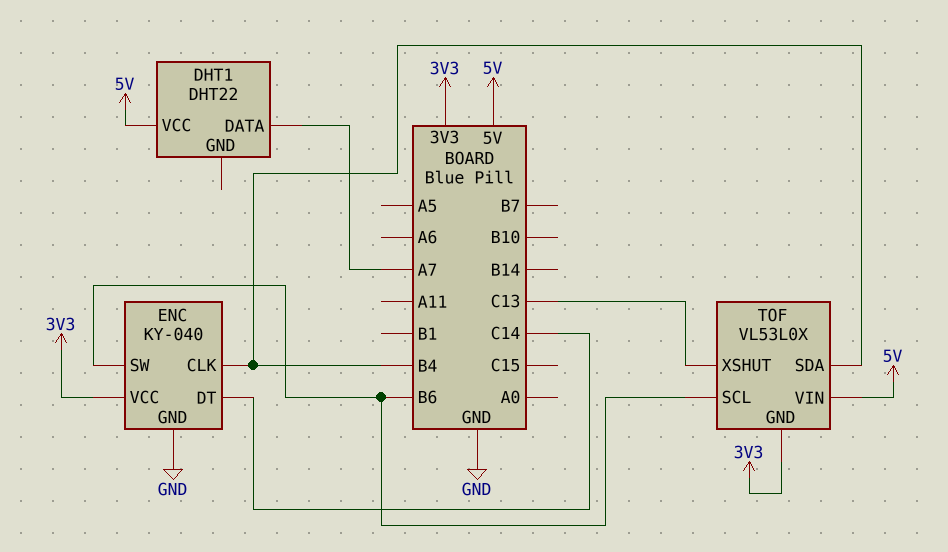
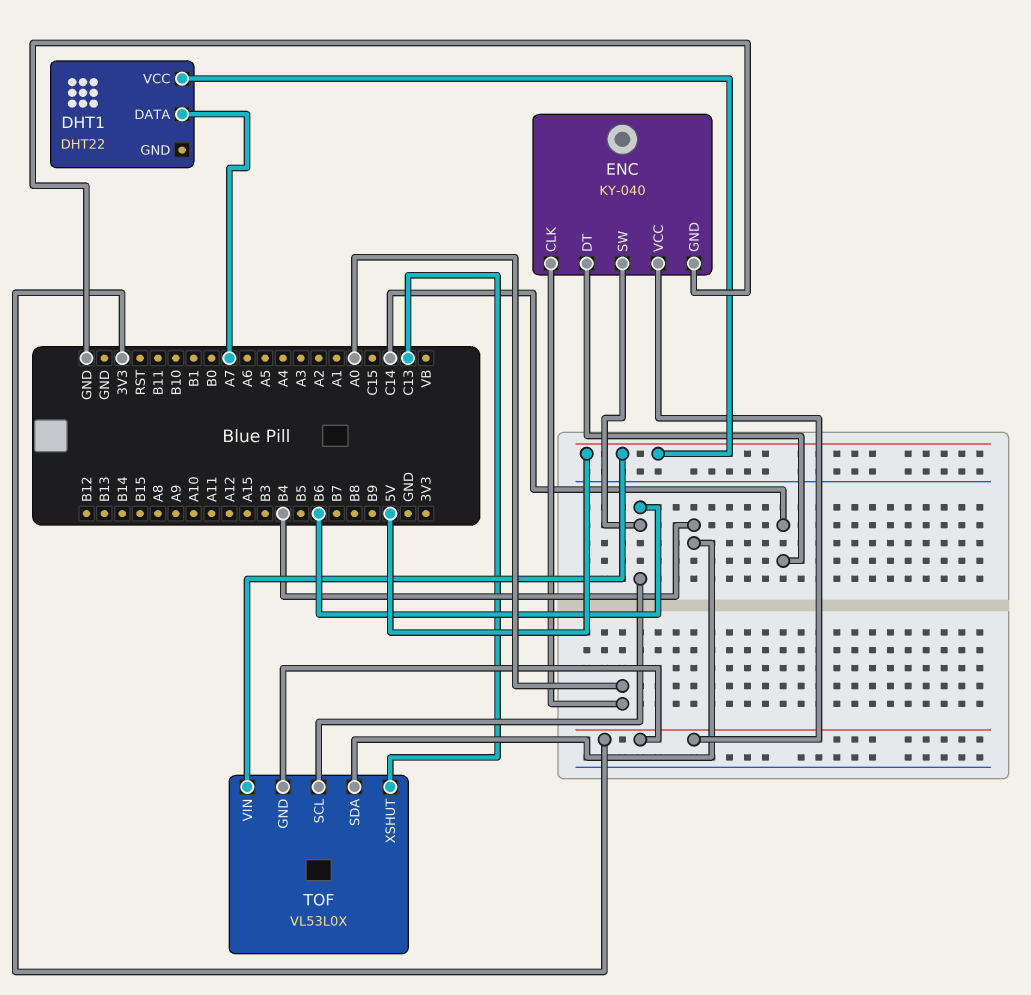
ENC pin CLK: B4 -> A0

